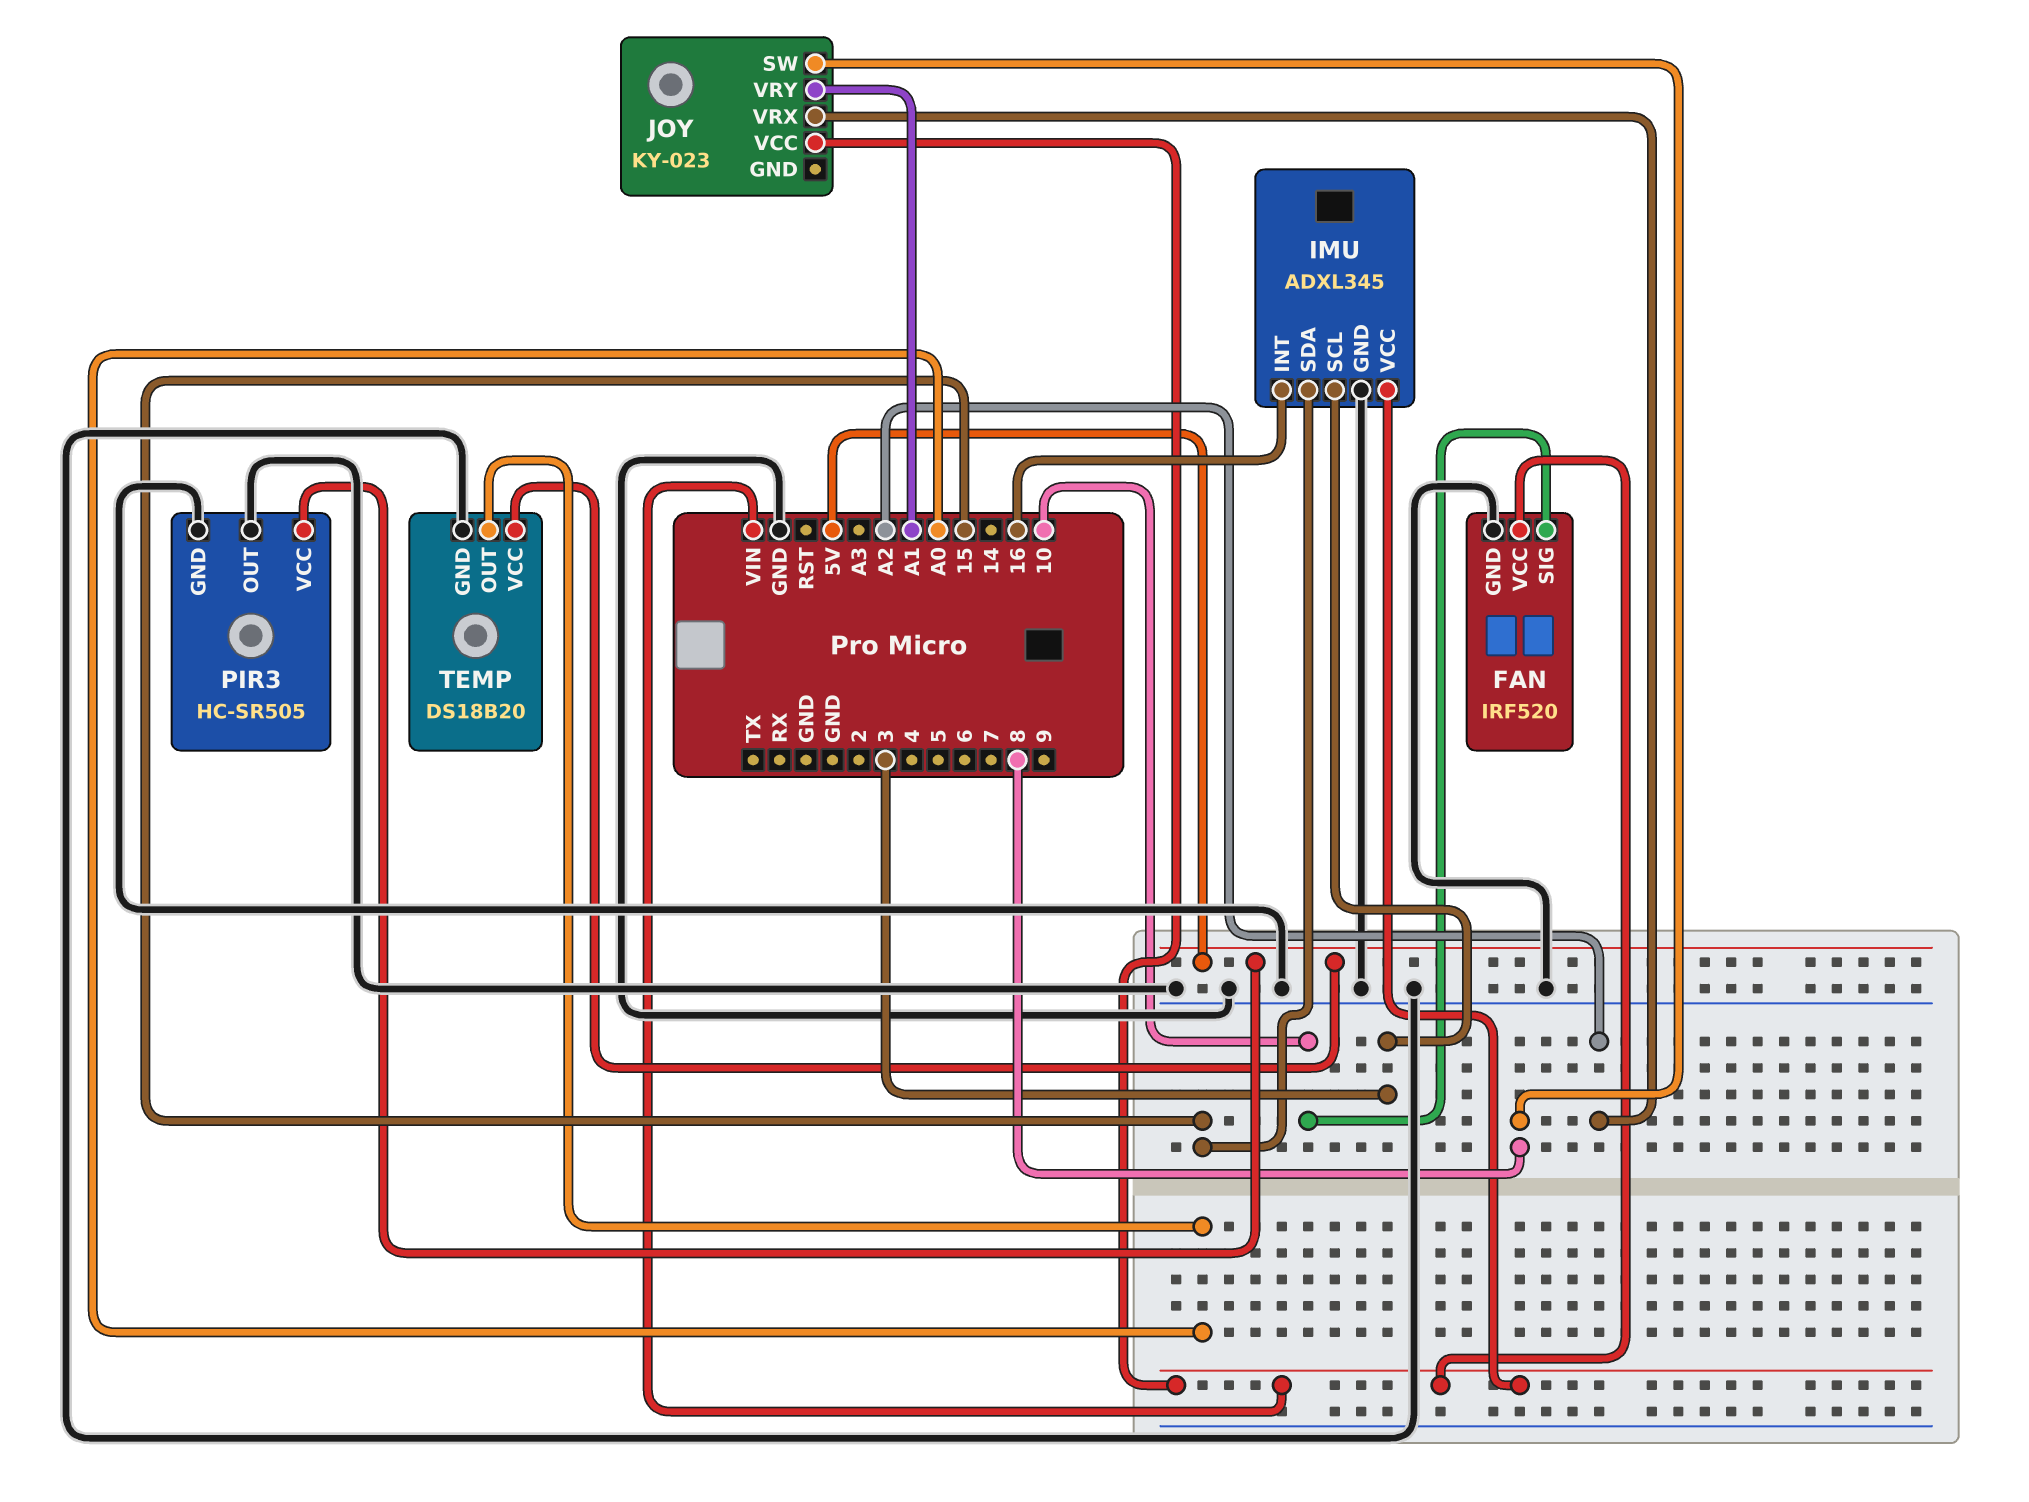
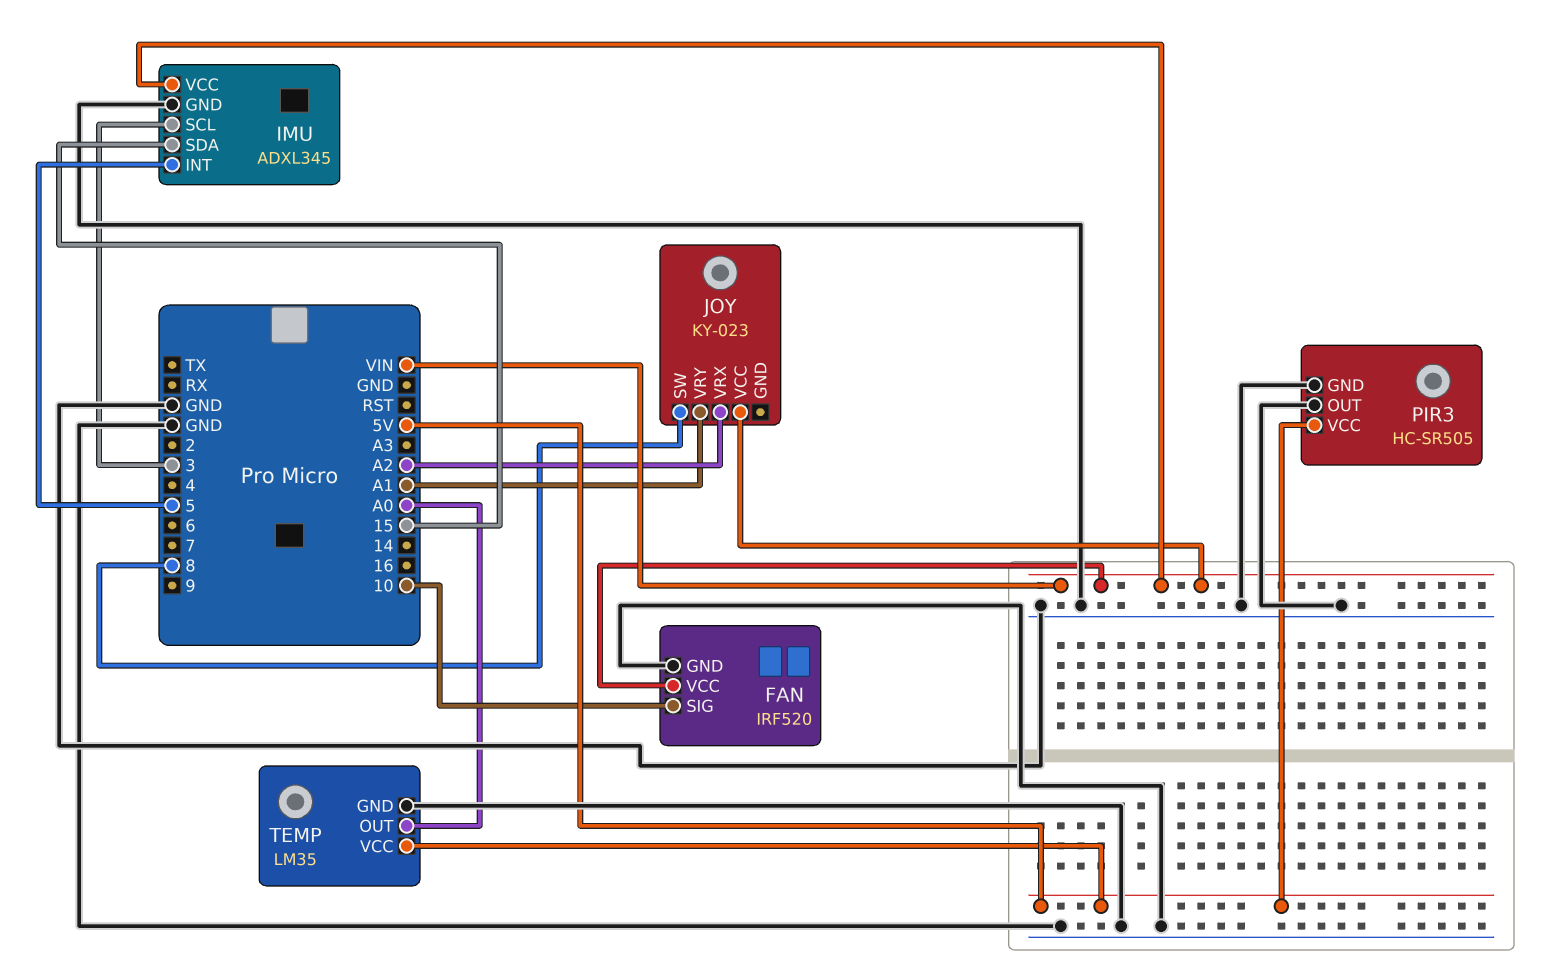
IMU pin INT: 16 -> 5
TEMP: DS18B20 -> LM35

